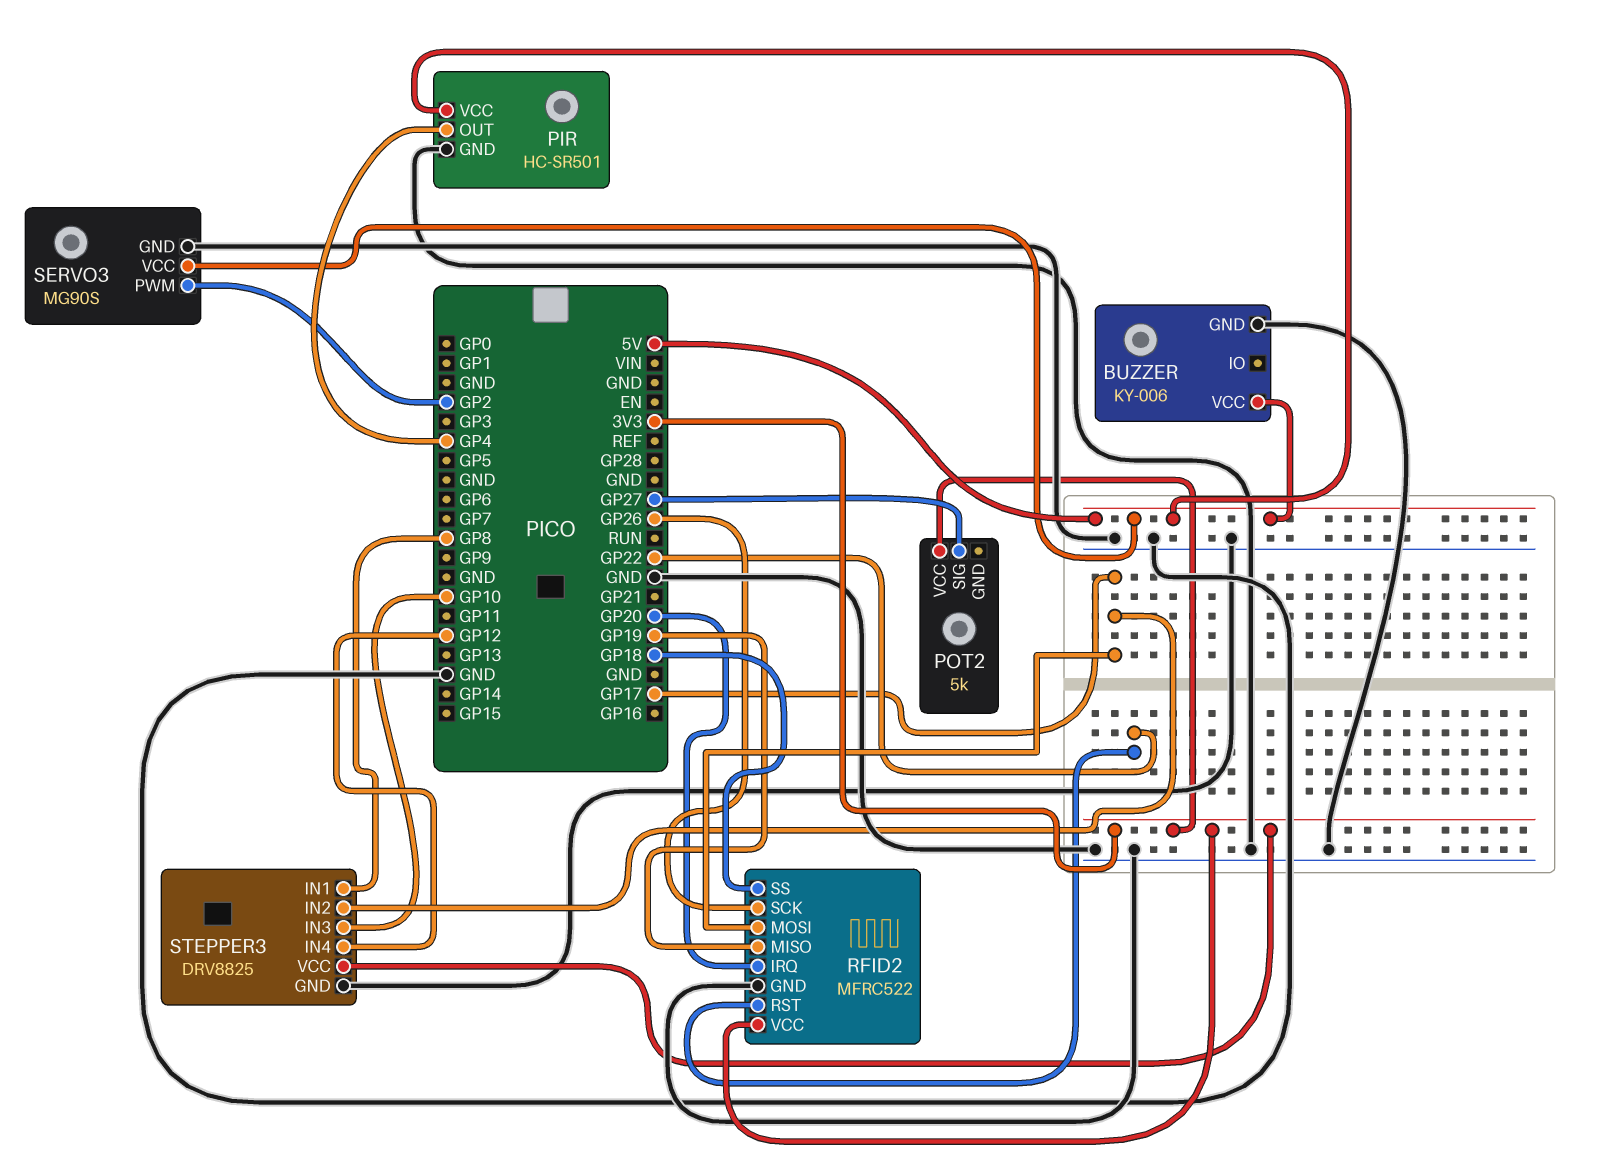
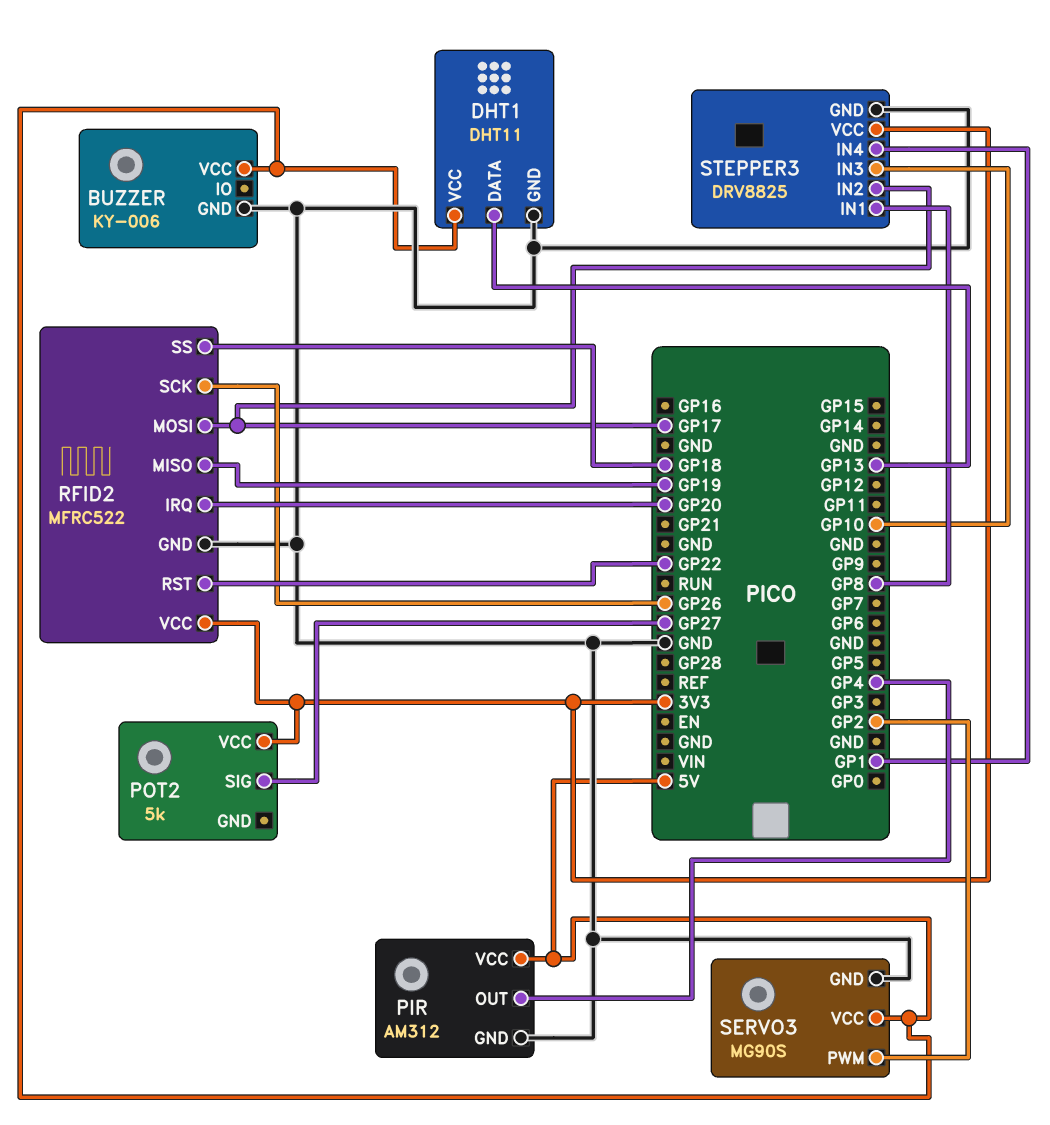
DHT1: none -> DHT11
DHT1 pin DATA: none -> GP13
DHT1 pin GND: none -> GND
DHT1 pin VCC: none -> 5V
PIR: HC-SR501 -> AM312
STEPPER3 pin IN4: GP12 -> GP1

